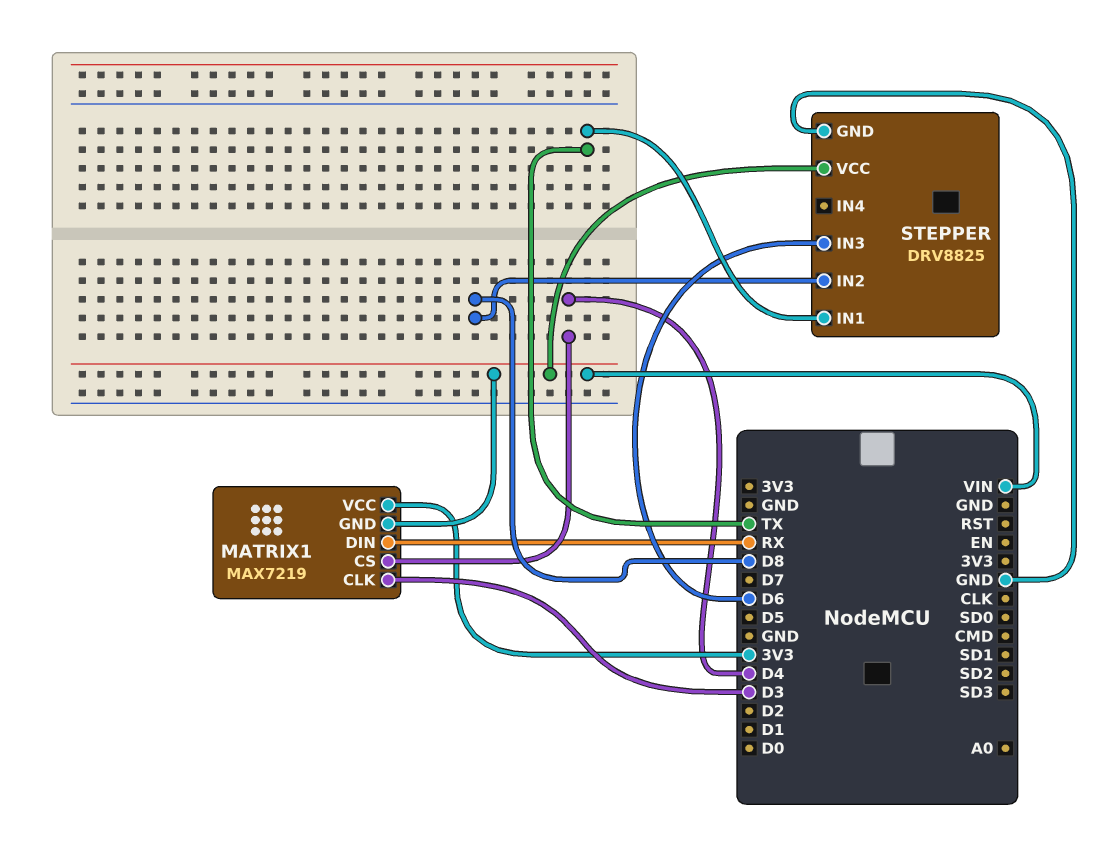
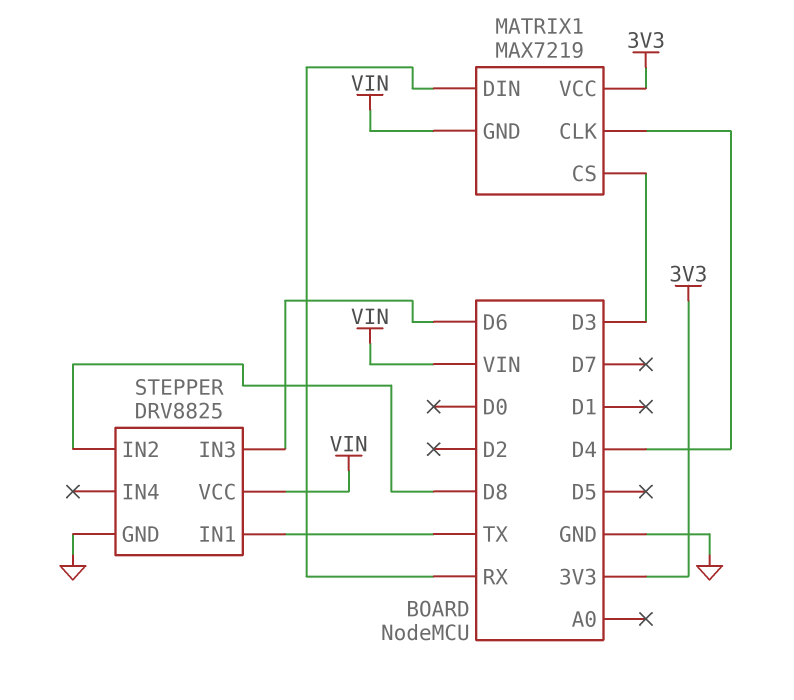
MATRIX1 pin CLK: D3 -> D4
MATRIX1 pin CS: D4 -> D3

